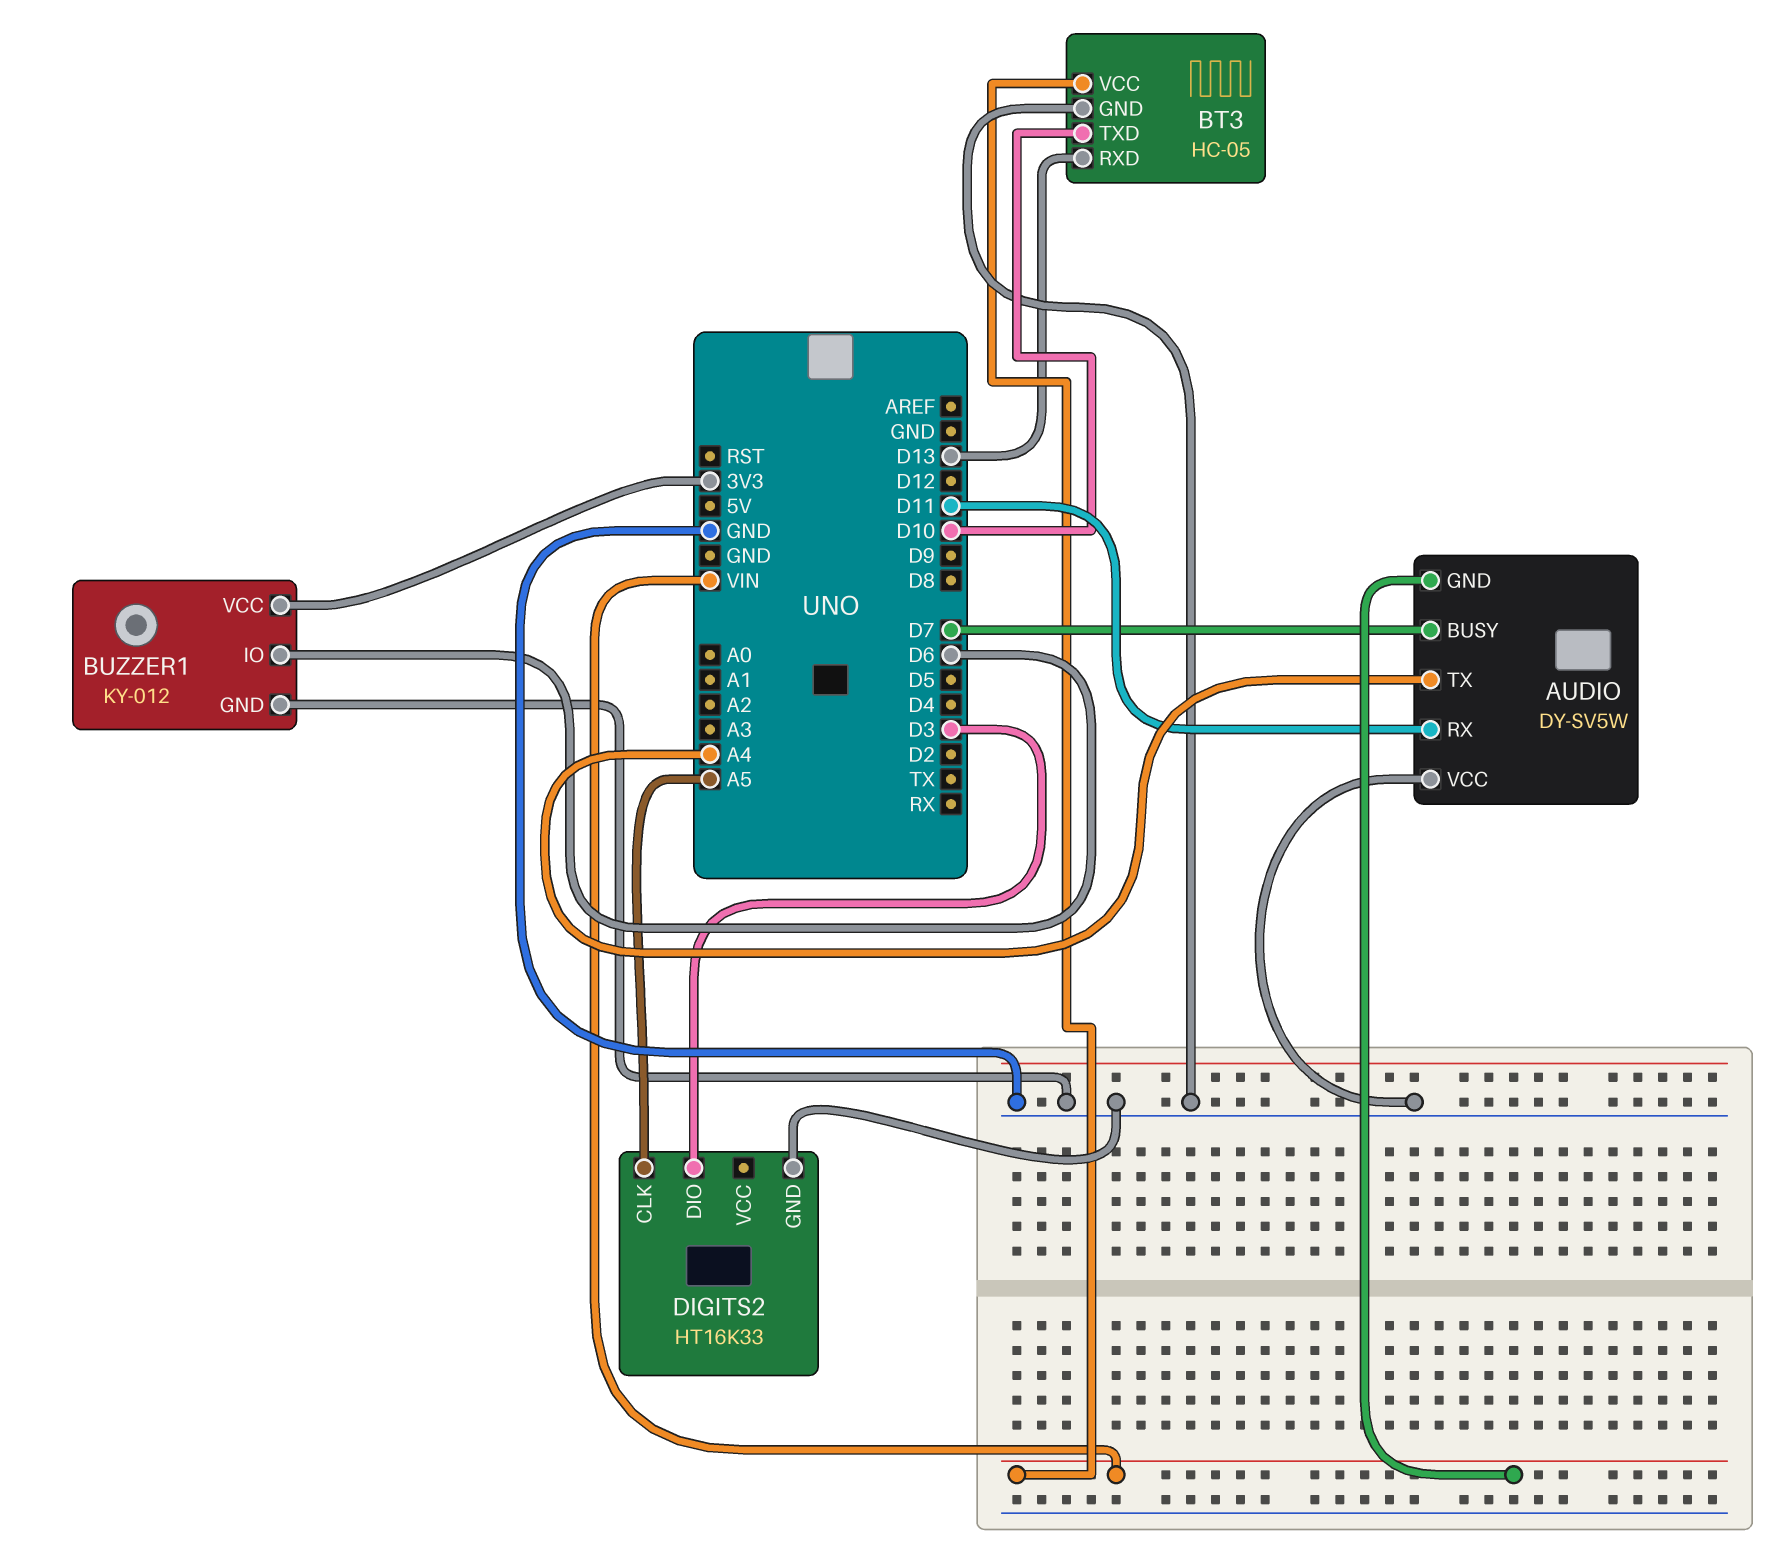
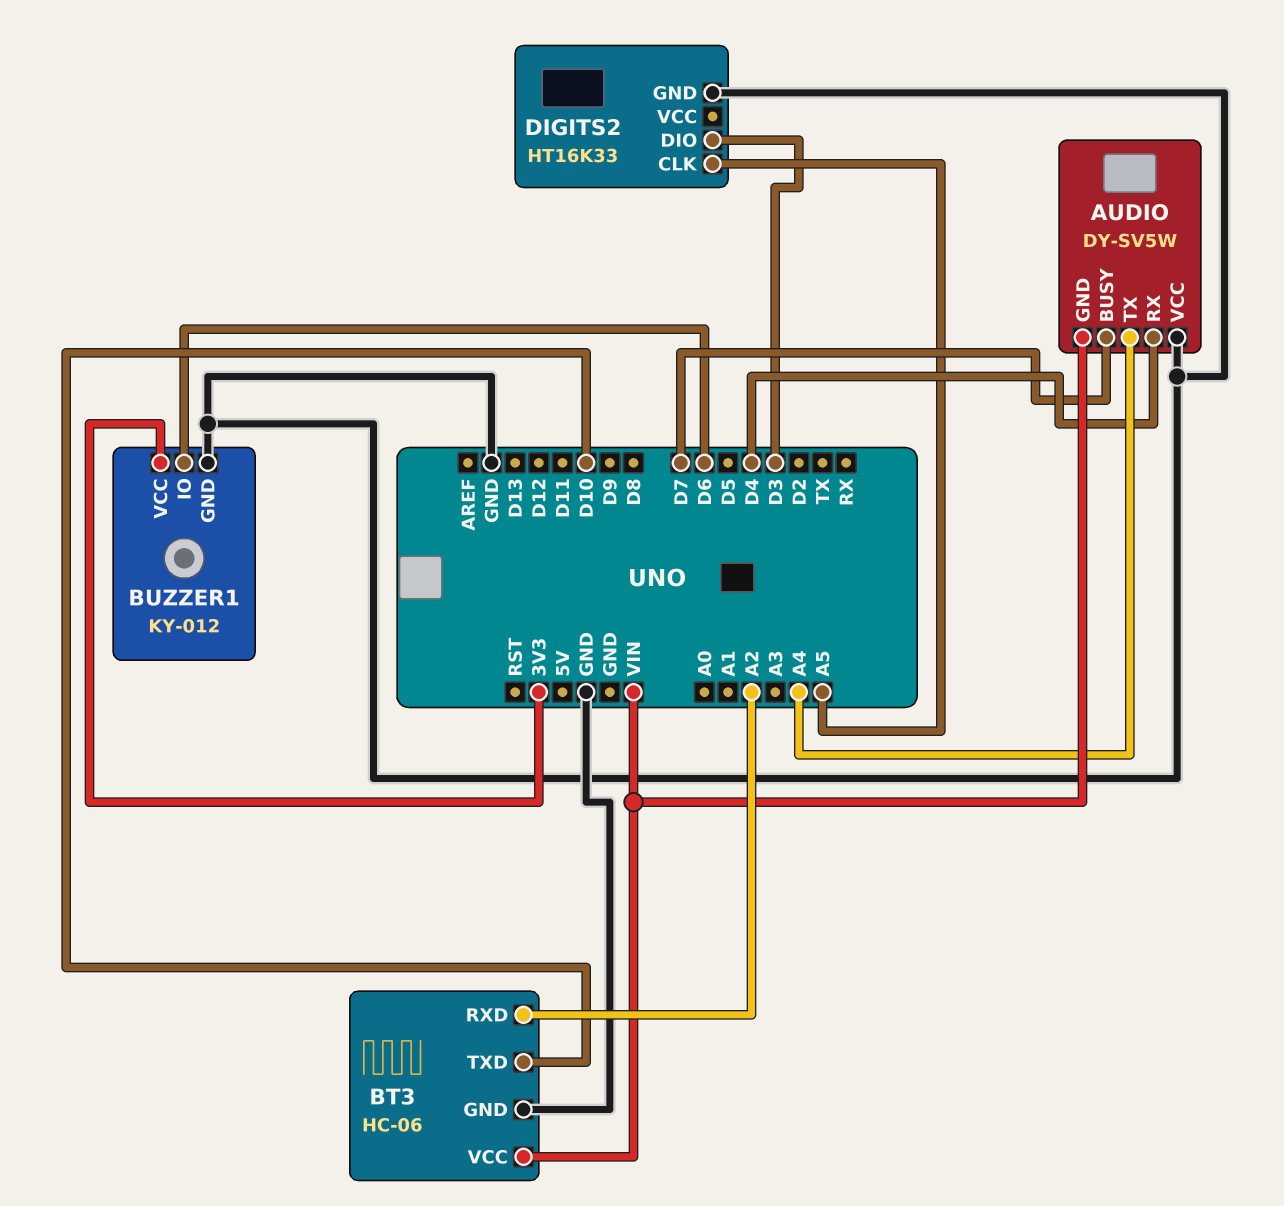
AUDIO pin RX: D11 -> D4
BT3: HC-05 -> HC-06
BT3 pin RXD: D13 -> A2

